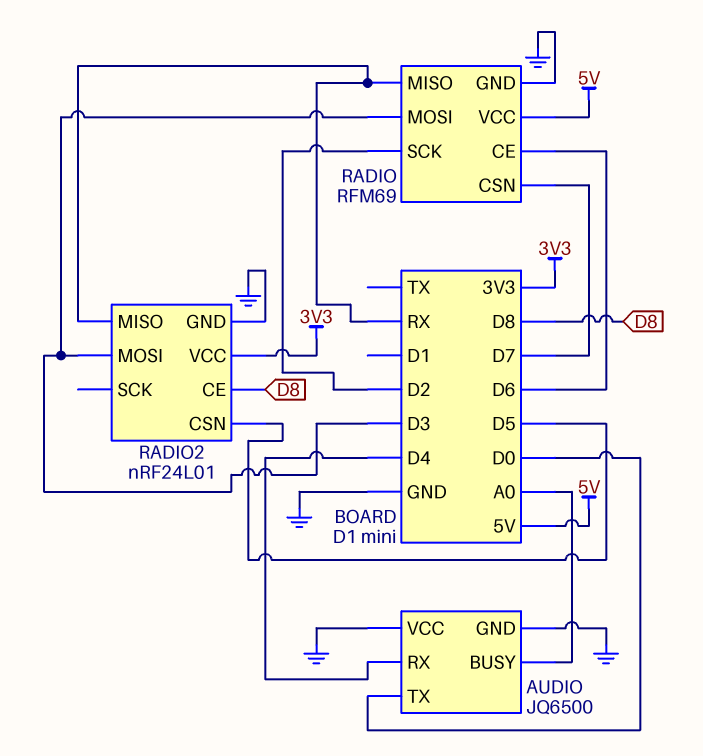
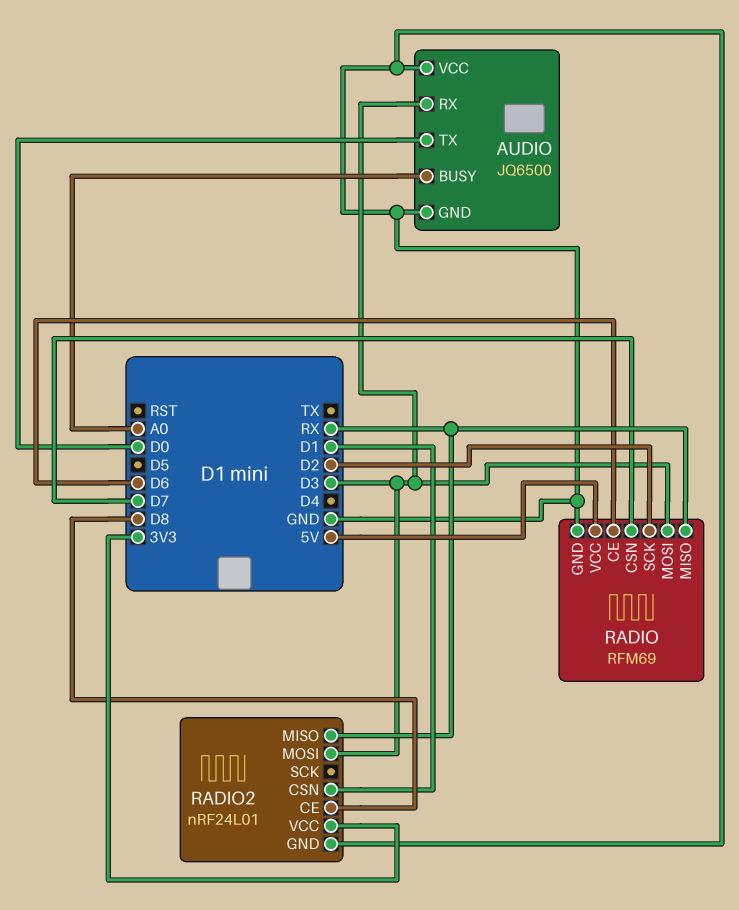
AUDIO pin RX: D4 -> D3
RADIO2 pin CSN: D5 -> D1

